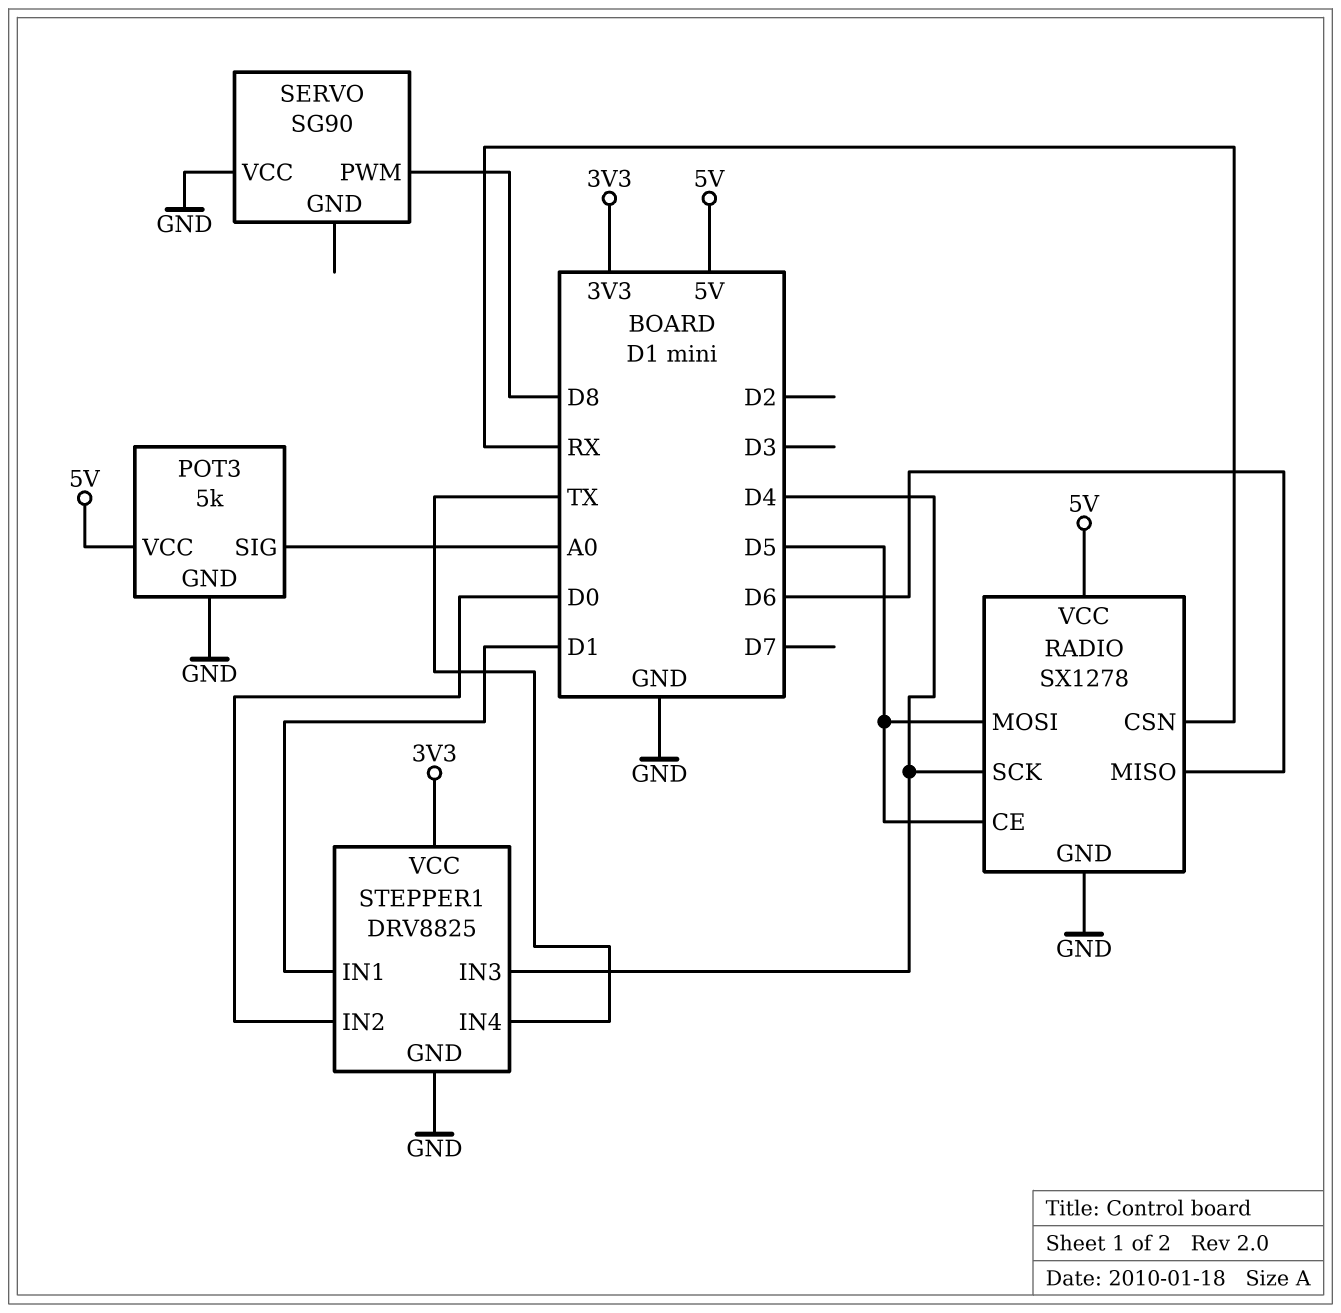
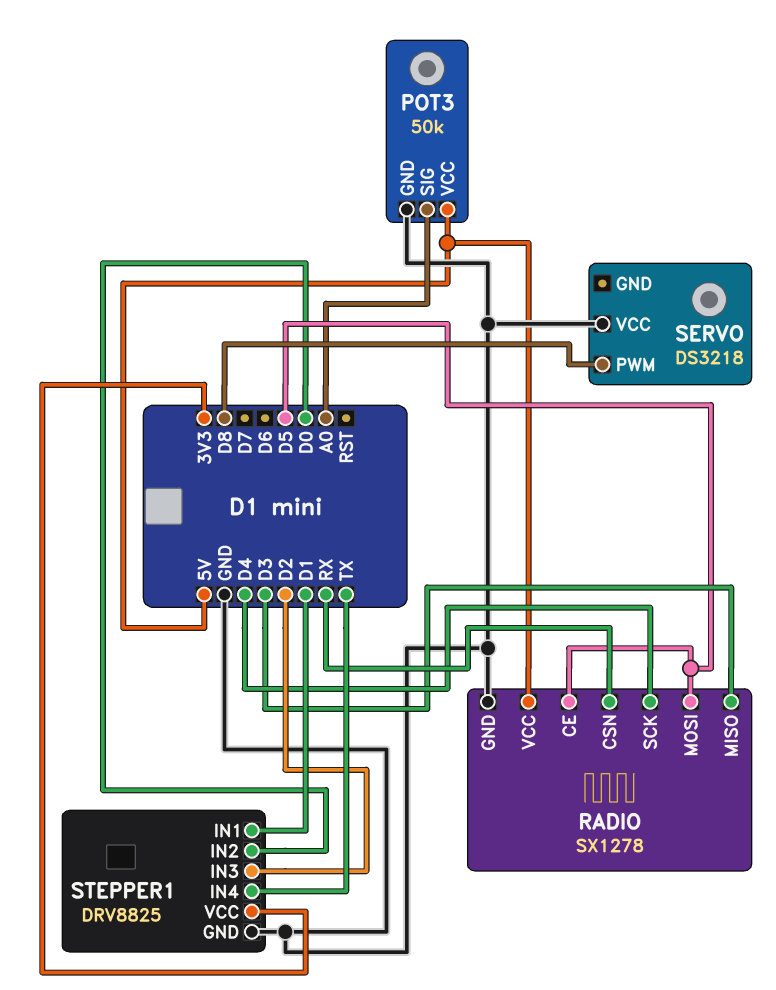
POT3: 5k -> 50k
RADIO pin MISO: D6 -> D3
SERVO: SG90 -> DS3218
STEPPER1 pin IN3: D4 -> D2

